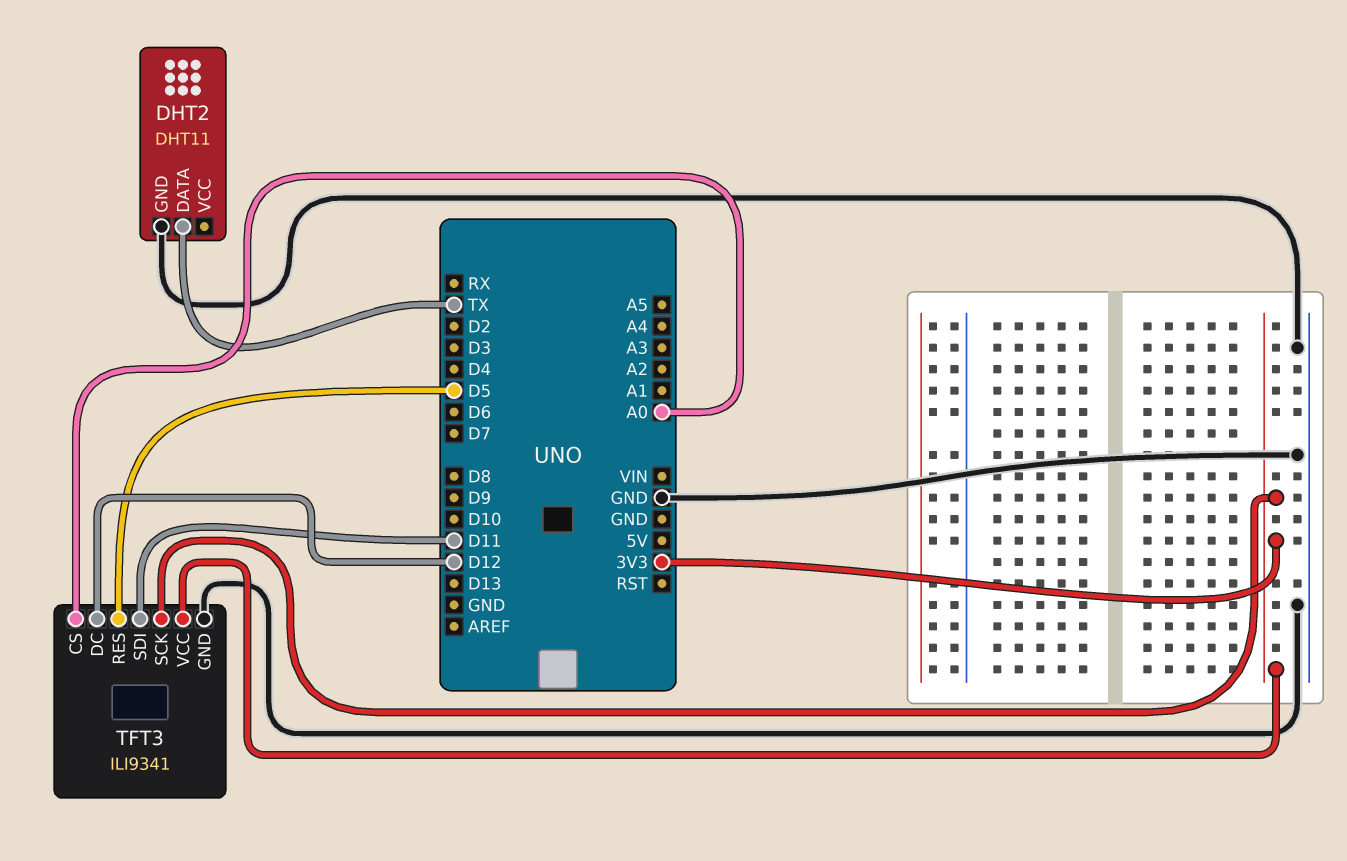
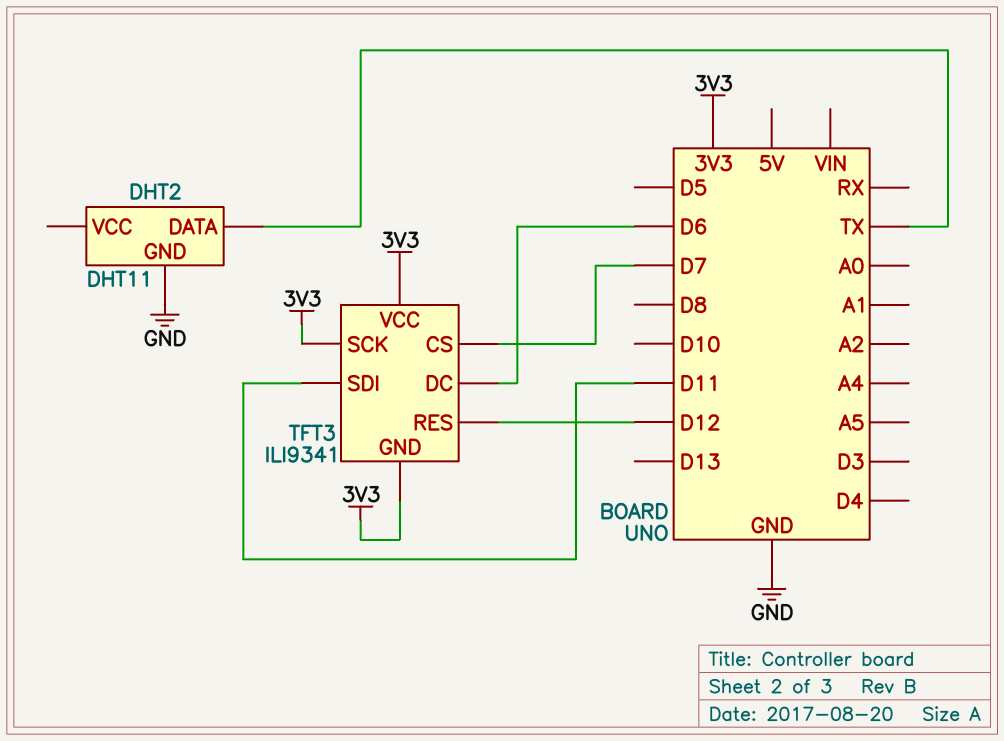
TFT3 pin CS: A0 -> D7
TFT3 pin DC: D12 -> D6
TFT3 pin GND: GND -> 3V3
TFT3 pin RES: D5 -> D12

